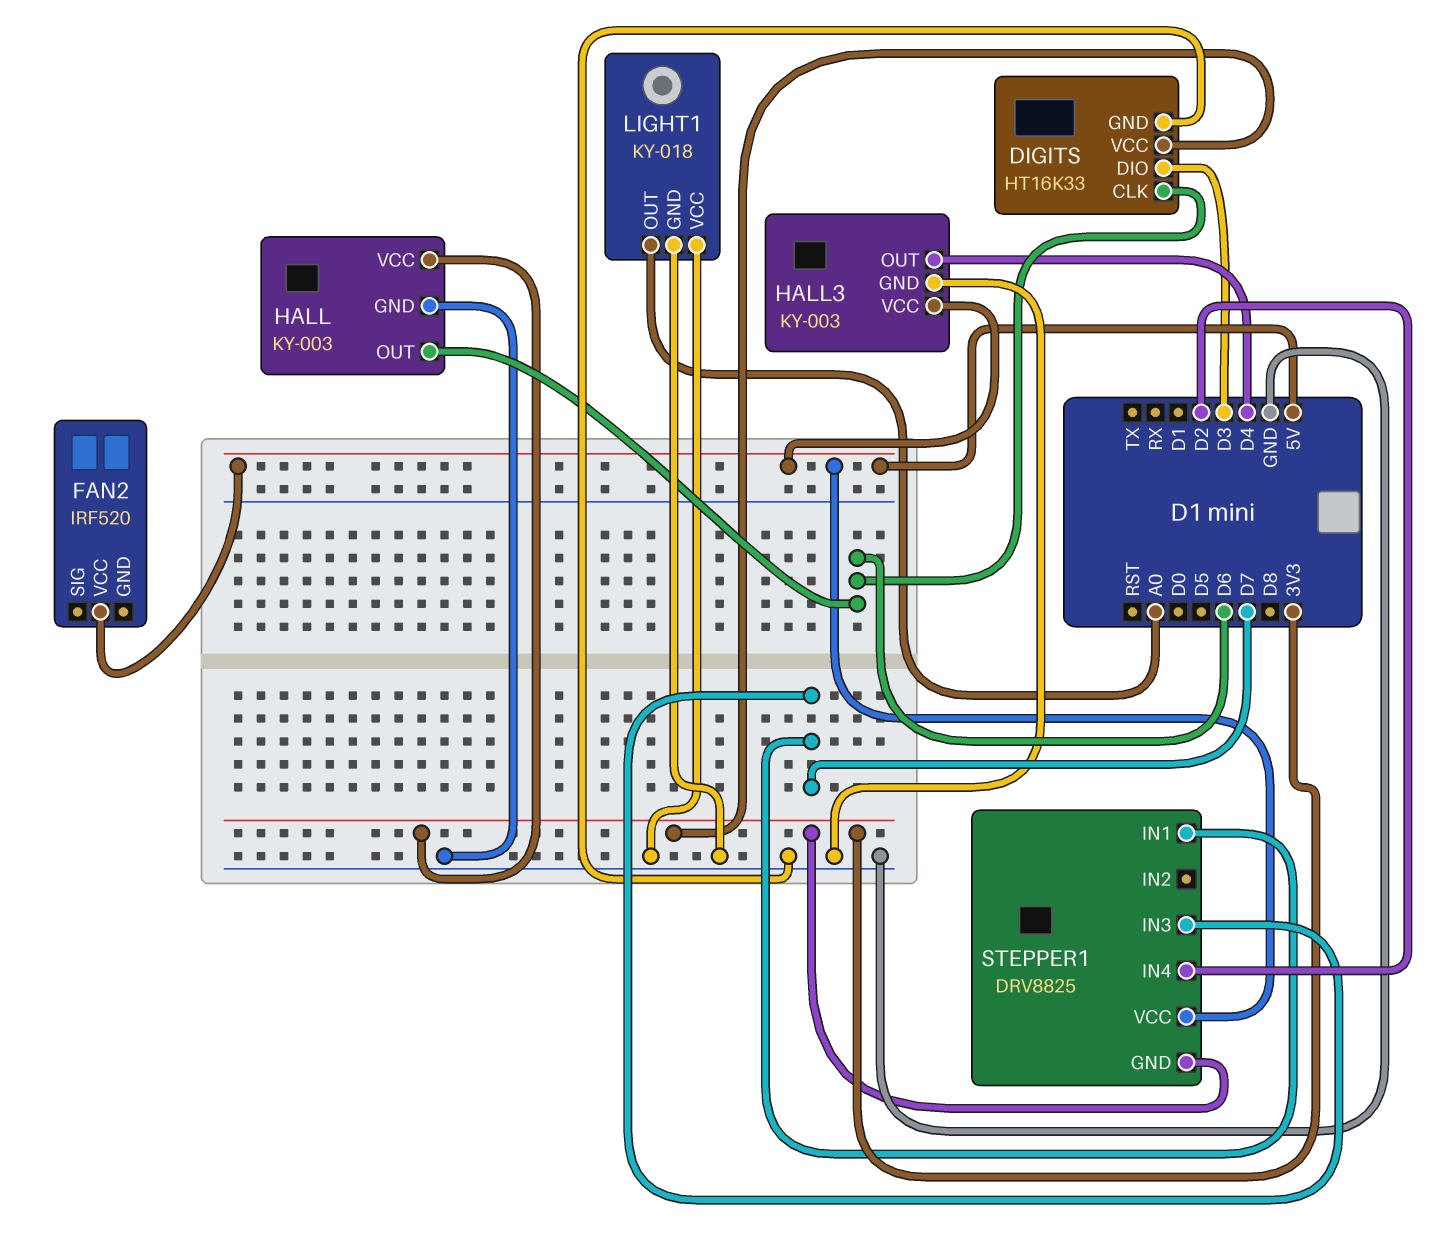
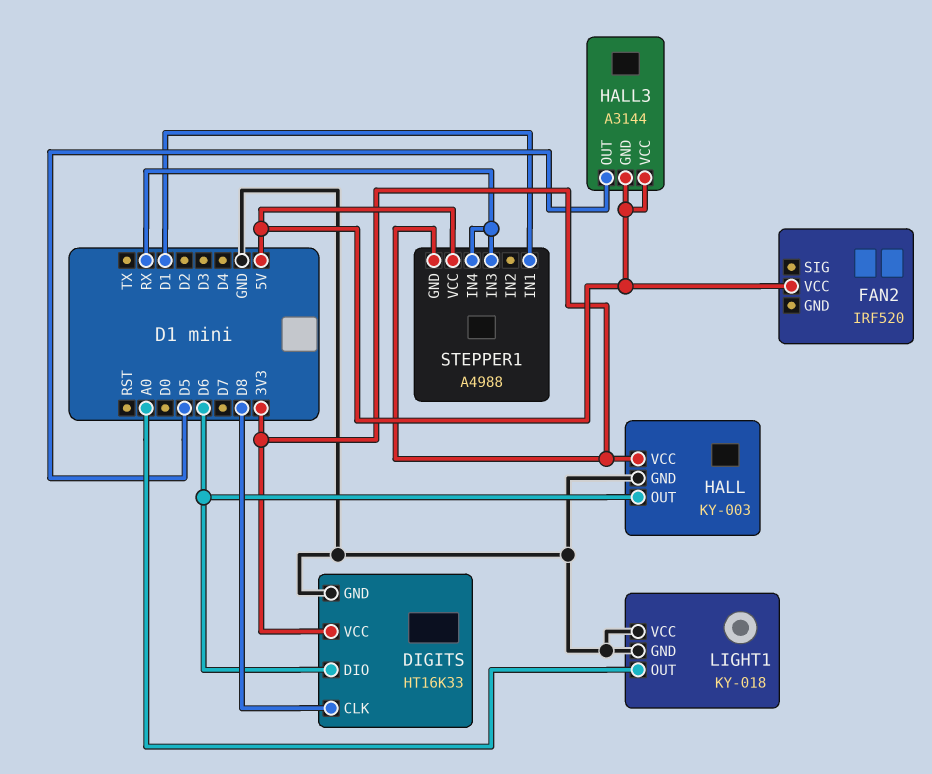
DIGITS pin CLK: D6 -> D8
DIGITS pin DIO: D3 -> D6
HALL3: KY-003 -> A3144
HALL3 pin GND: GND -> 5V
HALL3 pin OUT: D4 -> D5
STEPPER1: DRV8825 -> A4988
STEPPER1 pin IN1: D7 -> D1
STEPPER1 pin IN3: D7 -> RX
STEPPER1 pin IN4: D2 -> RX

